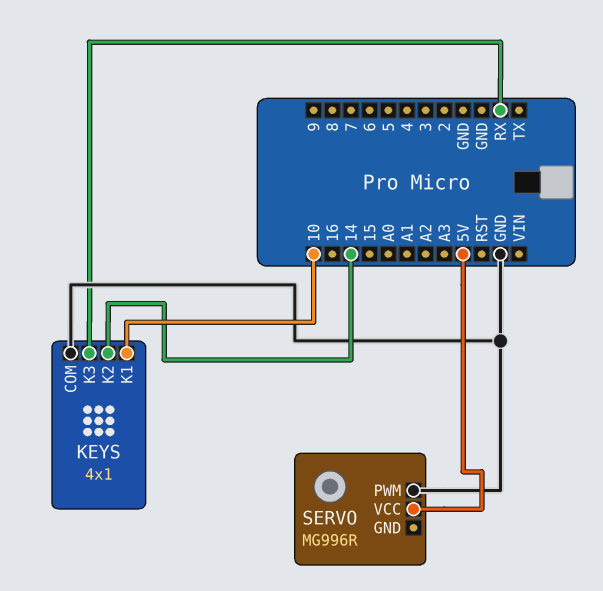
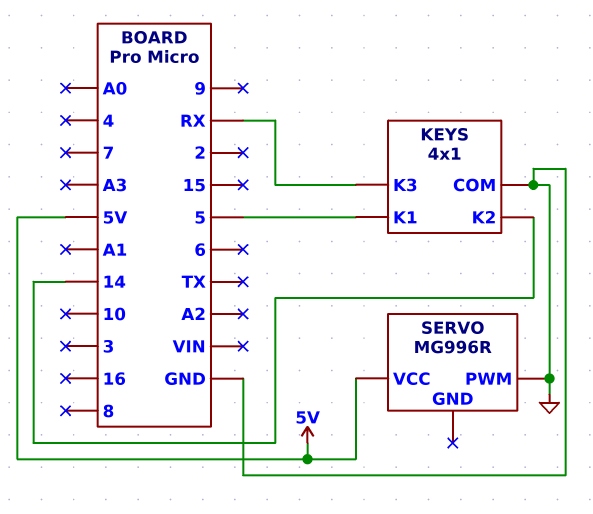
KEYS pin K1: 10 -> 5

